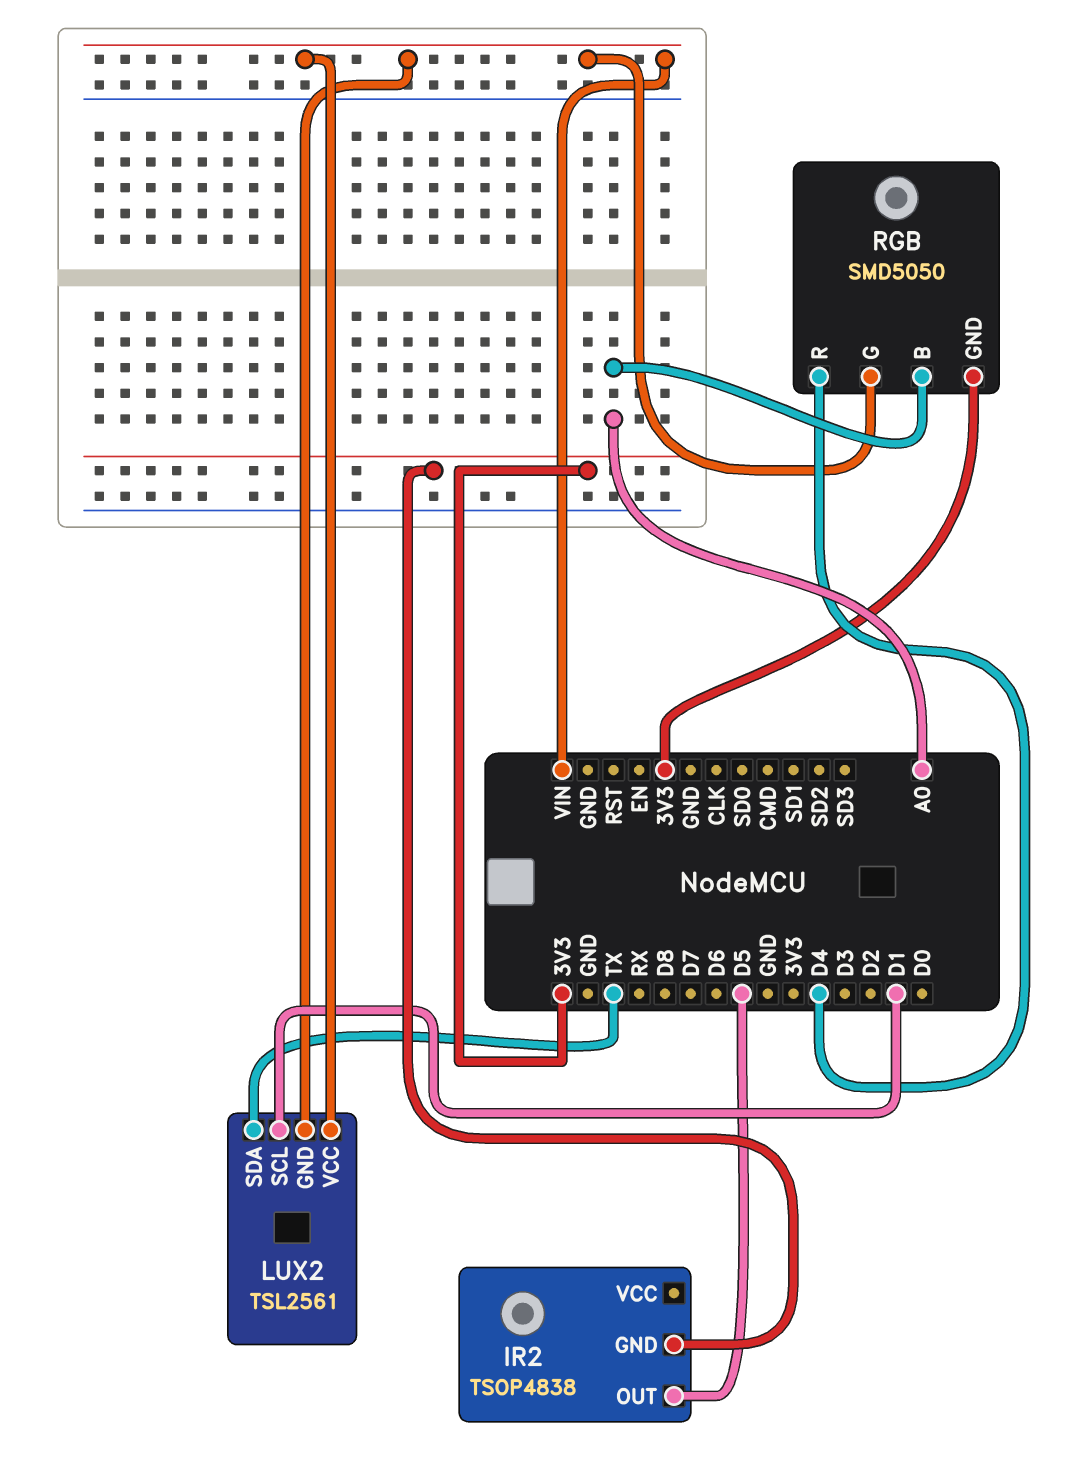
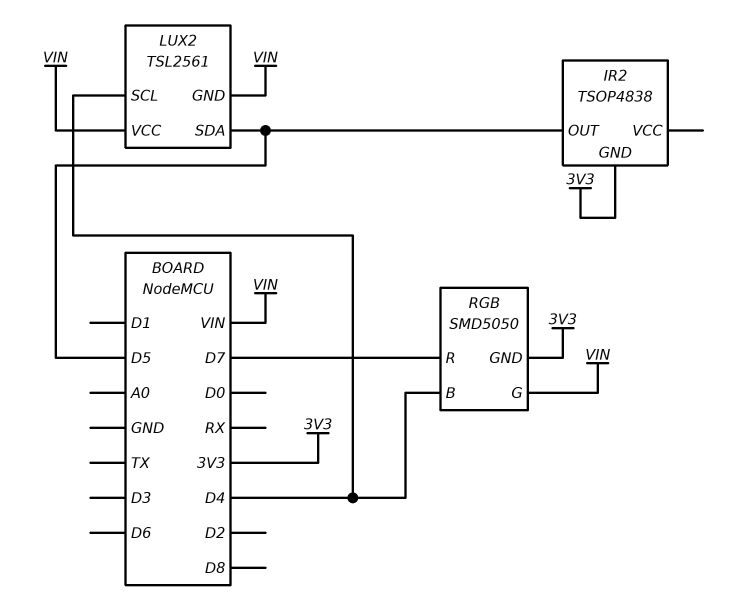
LUX2 pin SCL: D1 -> D4
LUX2 pin SDA: TX -> D5
RGB pin B: A0 -> D4
RGB pin R: D4 -> D7

